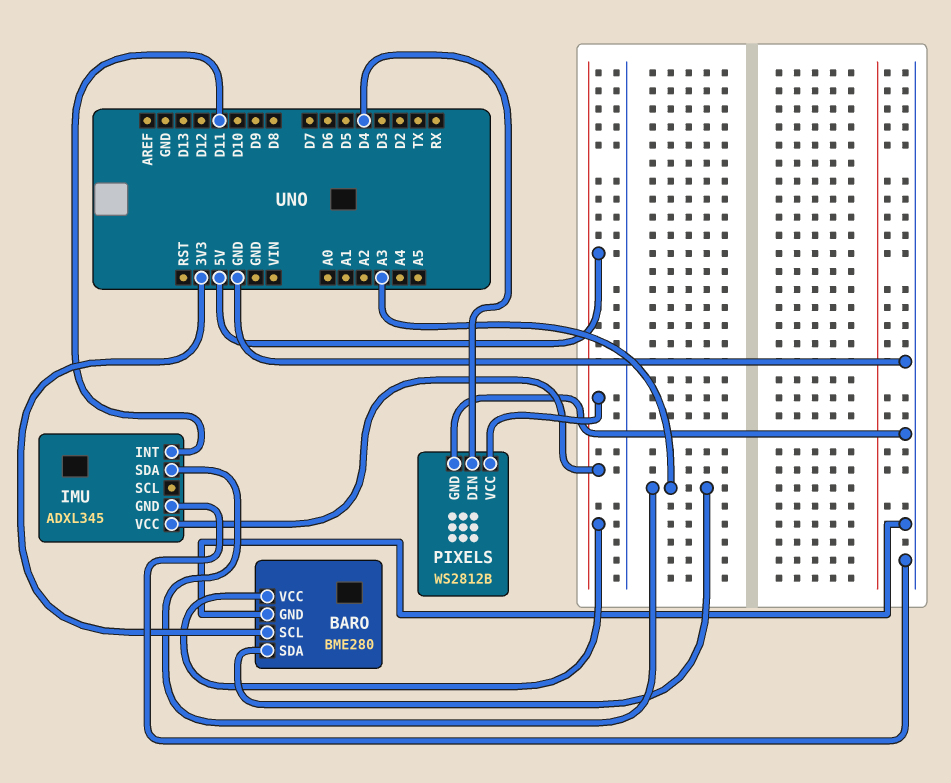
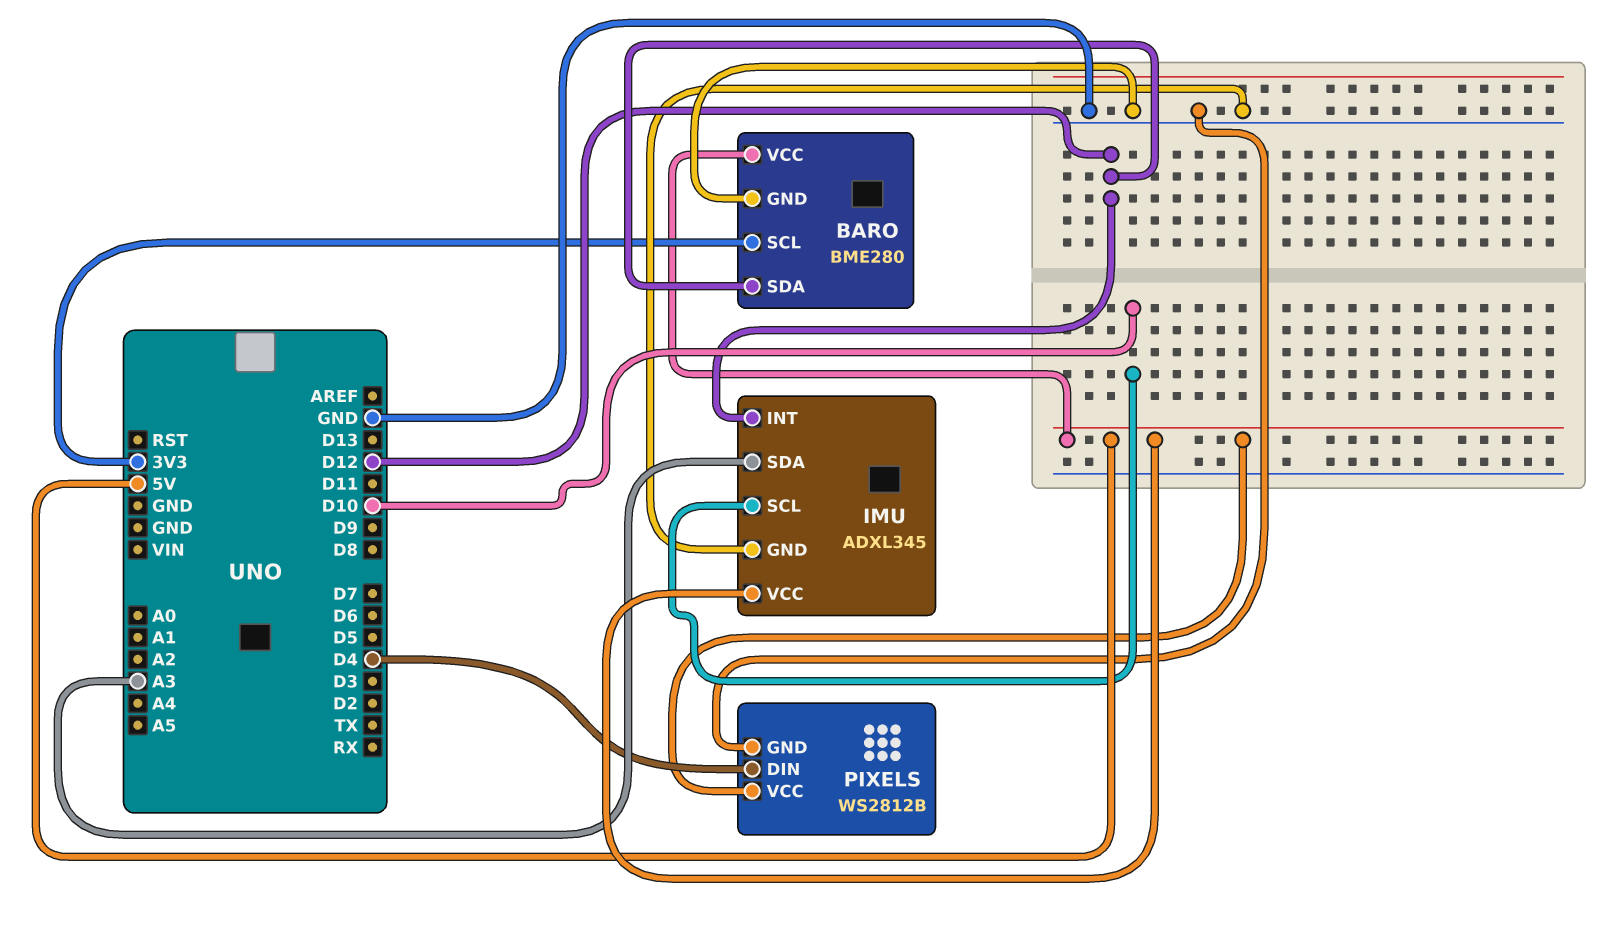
BARO pin SDA: A3 -> D12
IMU pin INT: D11 -> D12
IMU pin SCL: none -> D10

